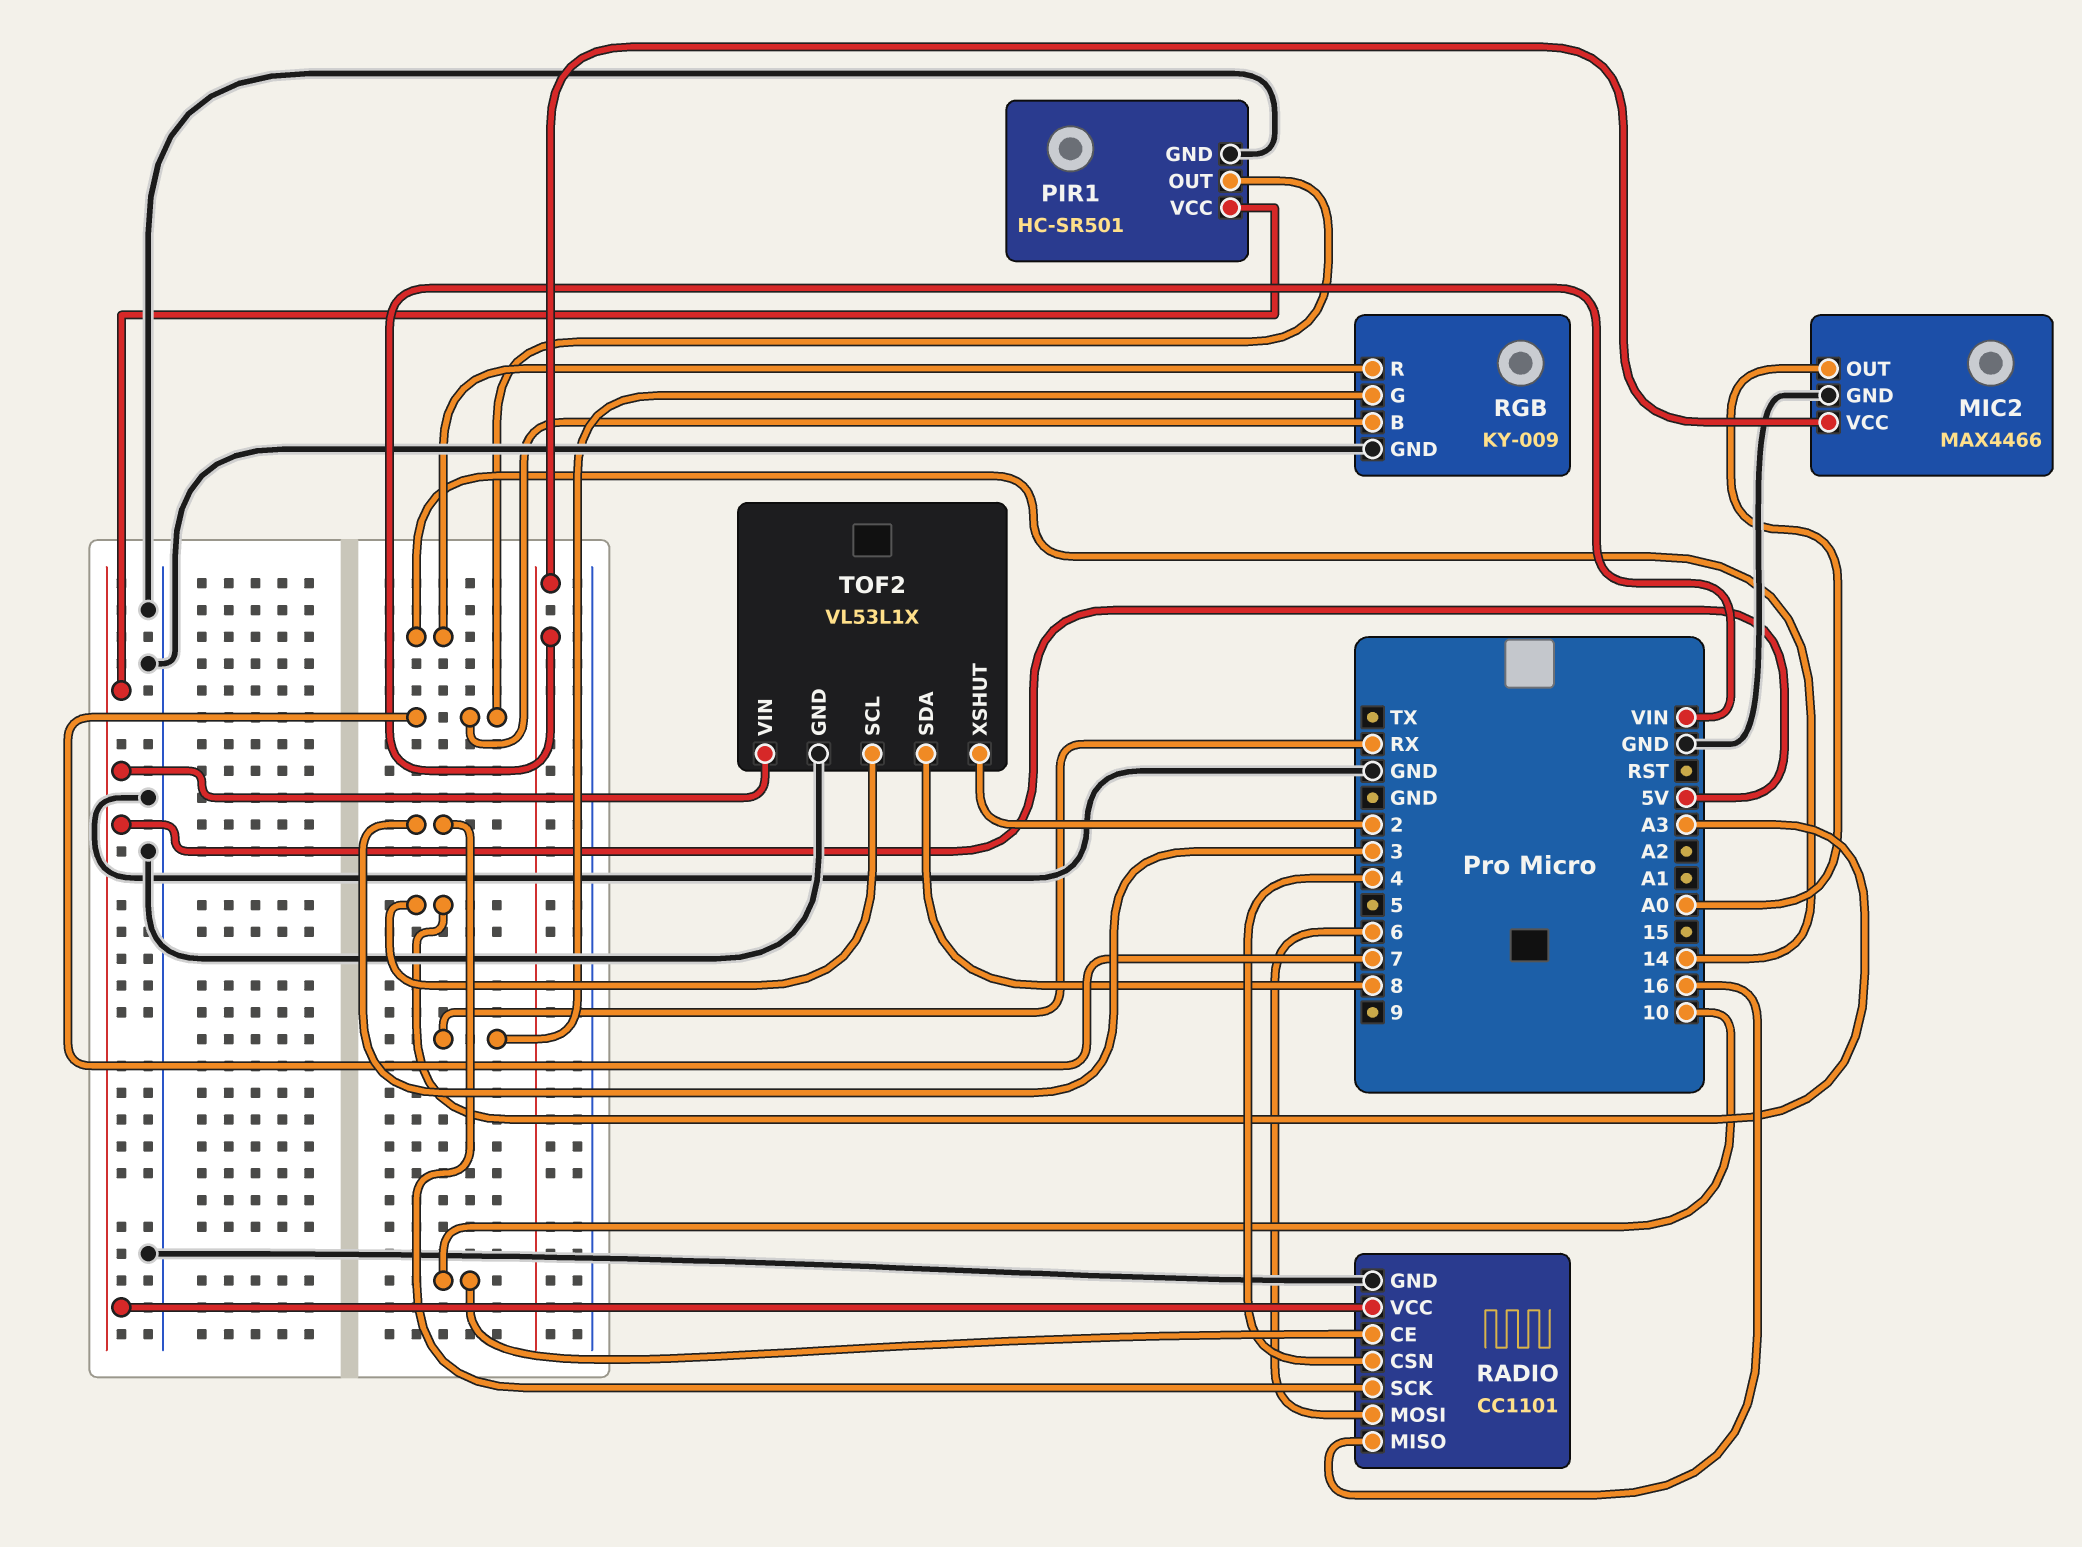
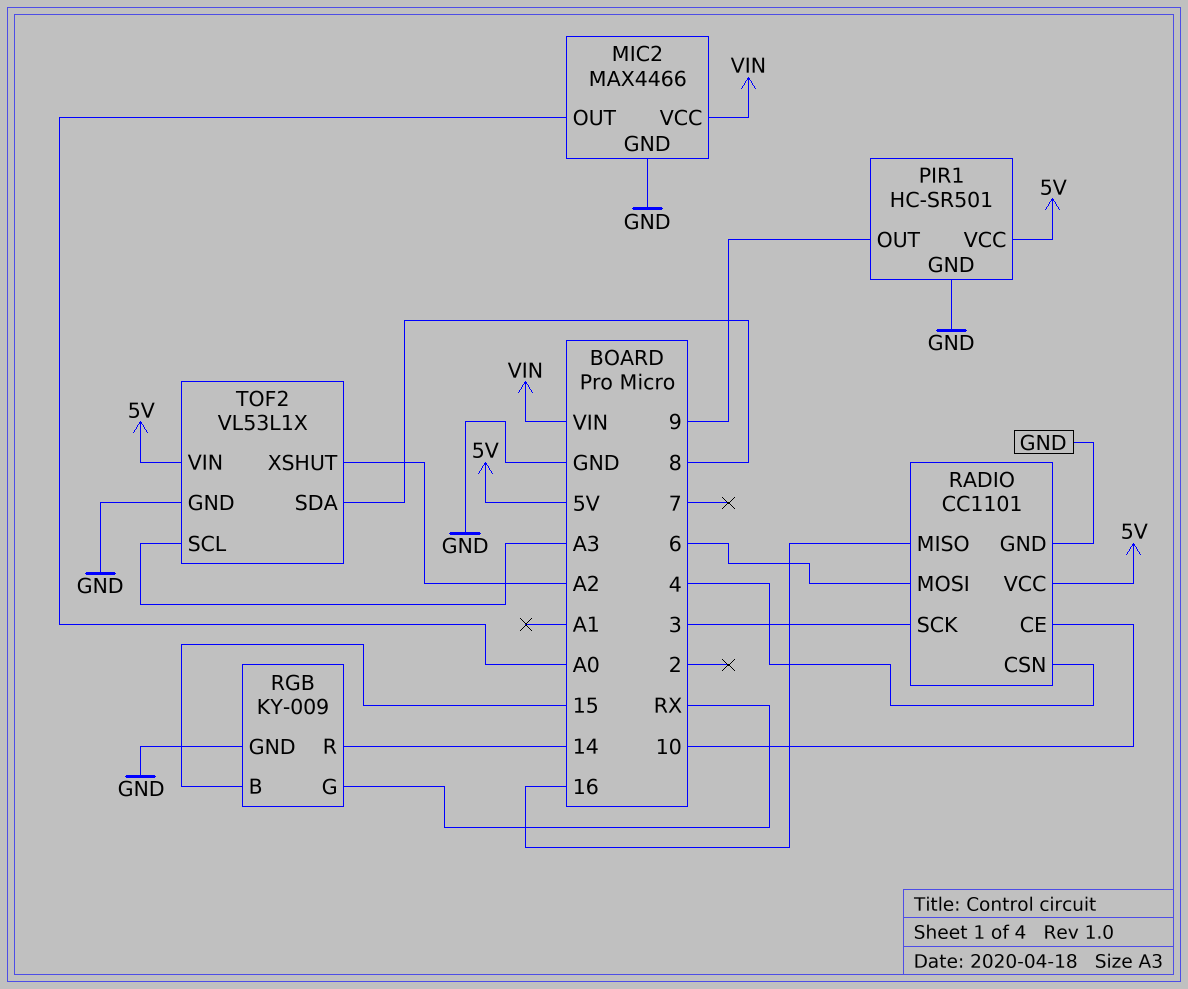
PIR1 pin OUT: 7 -> 9
RGB pin B: 7 -> 15
TOF2 pin XSHUT: 2 -> A2

